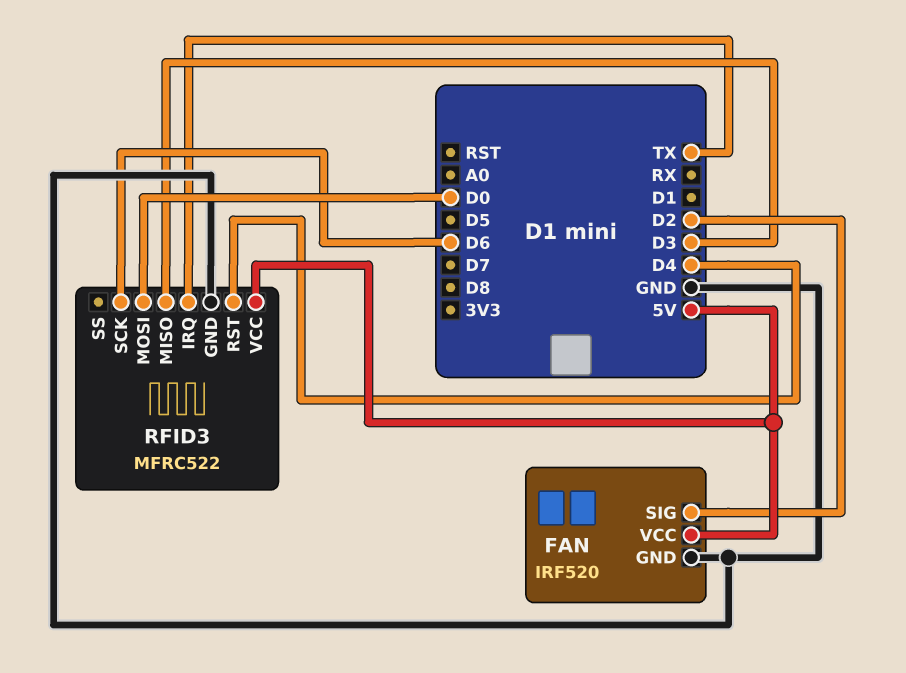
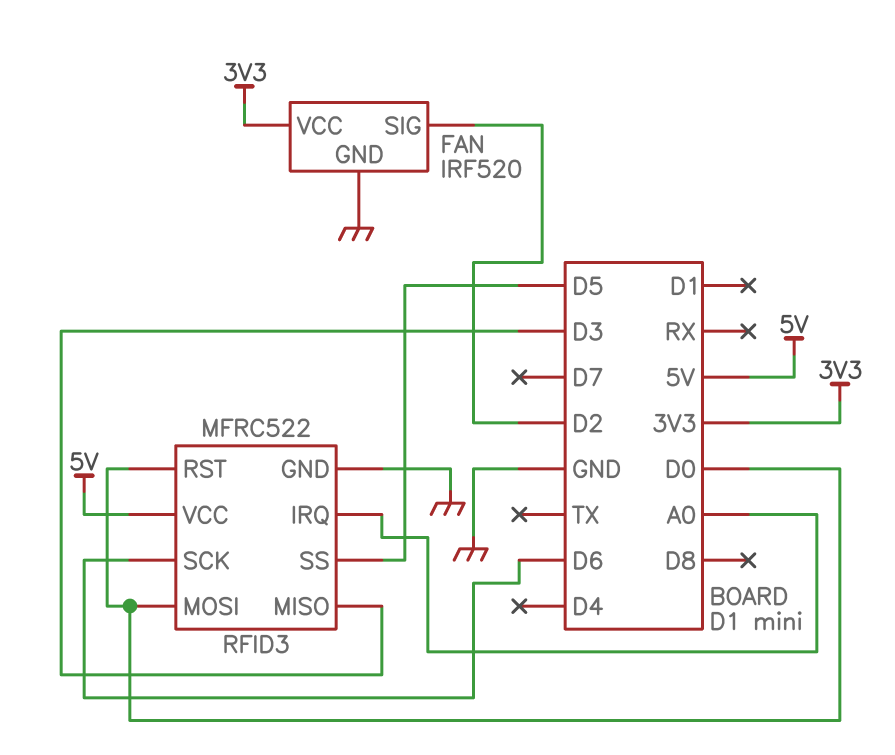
FAN pin VCC: 5V -> 3V3
RFID3 pin IRQ: TX -> A0
RFID3 pin RST: D4 -> D0
RFID3 pin SS: none -> D5

